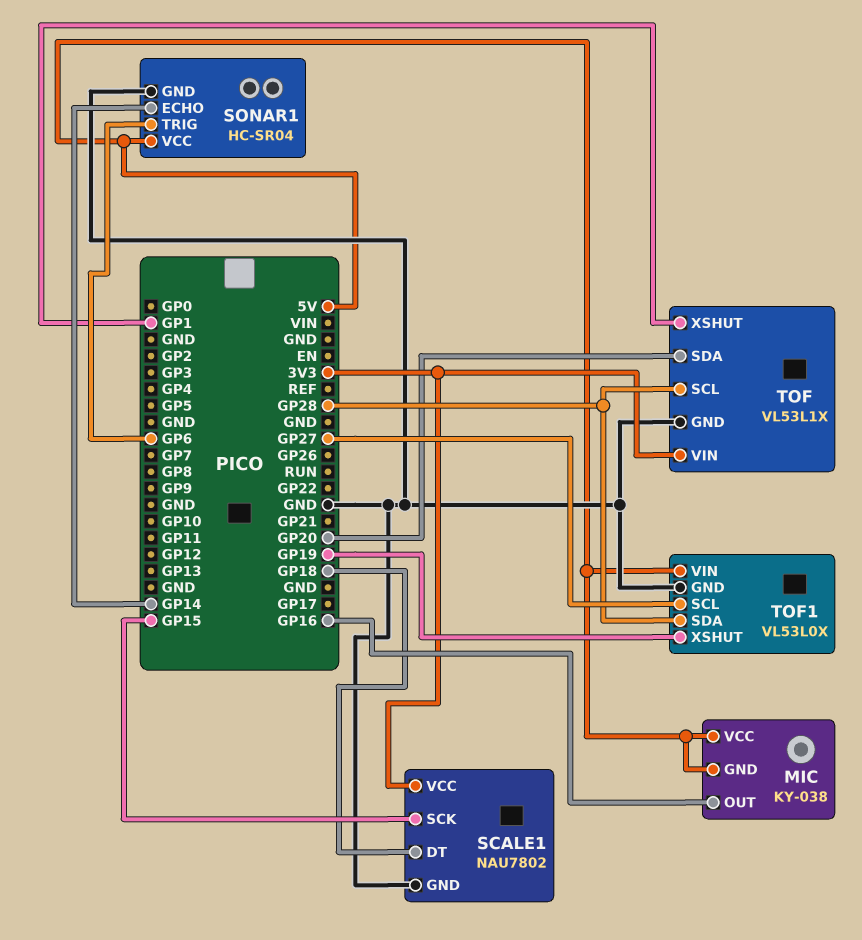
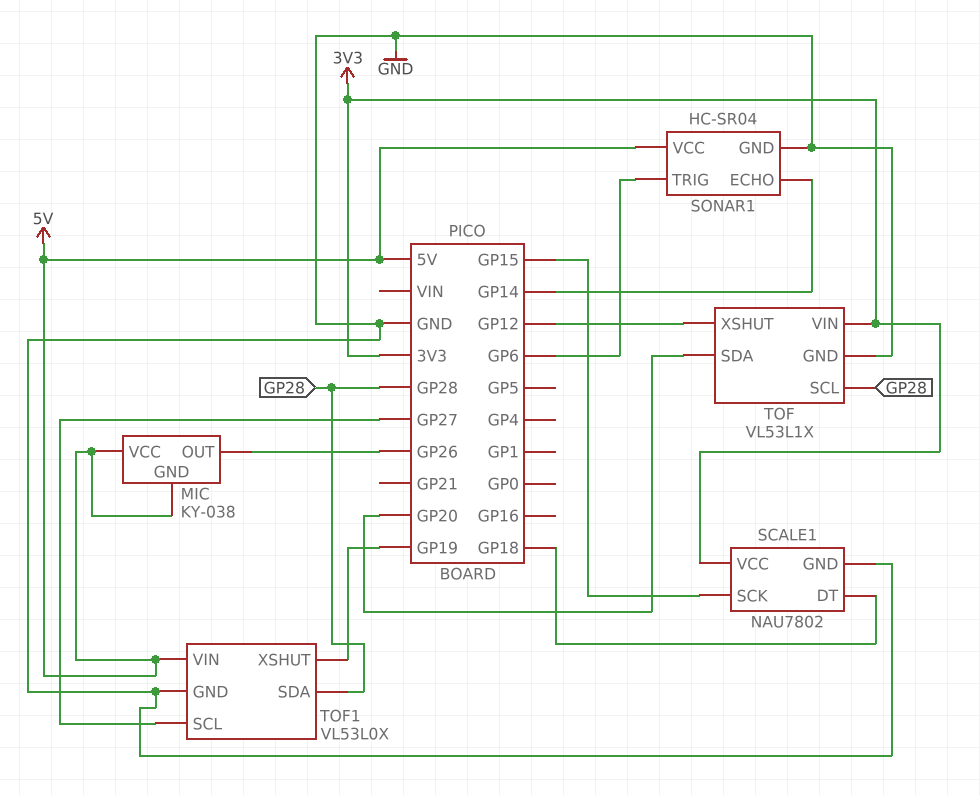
MIC pin OUT: GP16 -> GP26
TOF pin XSHUT: GP1 -> GP12

